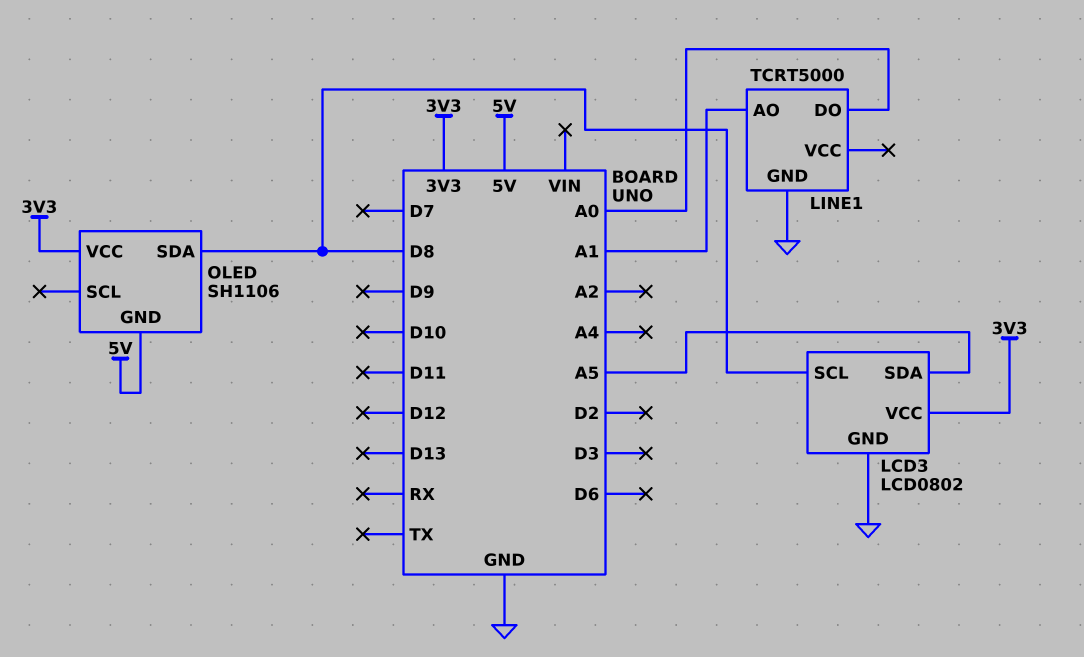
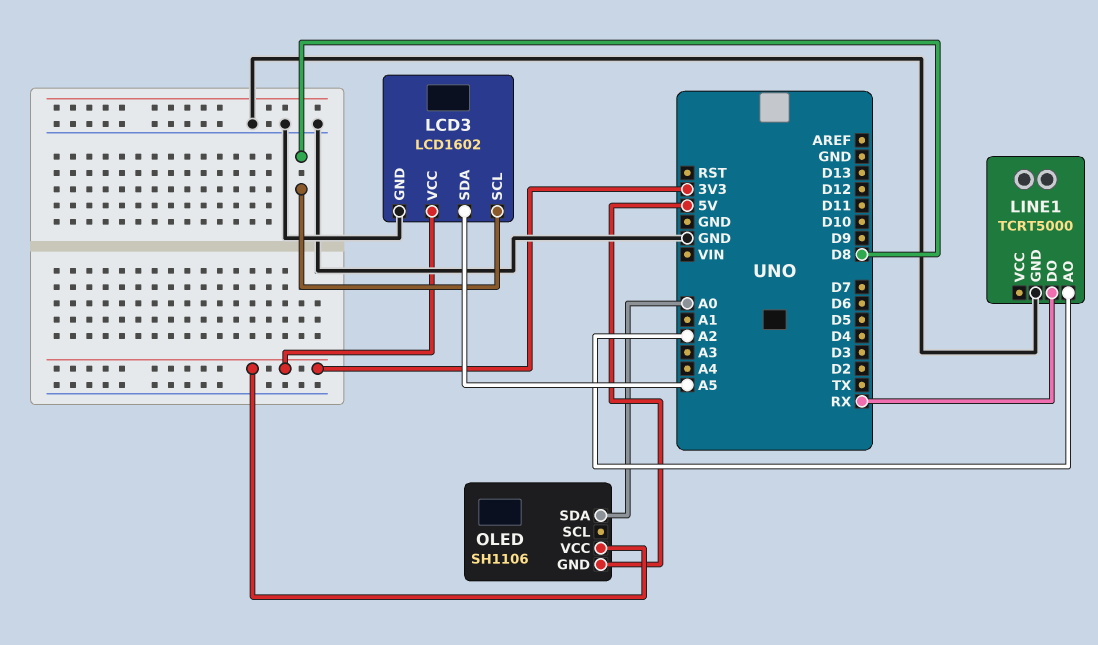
LCD3: LCD0802 -> LCD1602
LINE1 pin AO: A1 -> A2
LINE1 pin DO: A0 -> RX
OLED pin SDA: D8 -> A0

